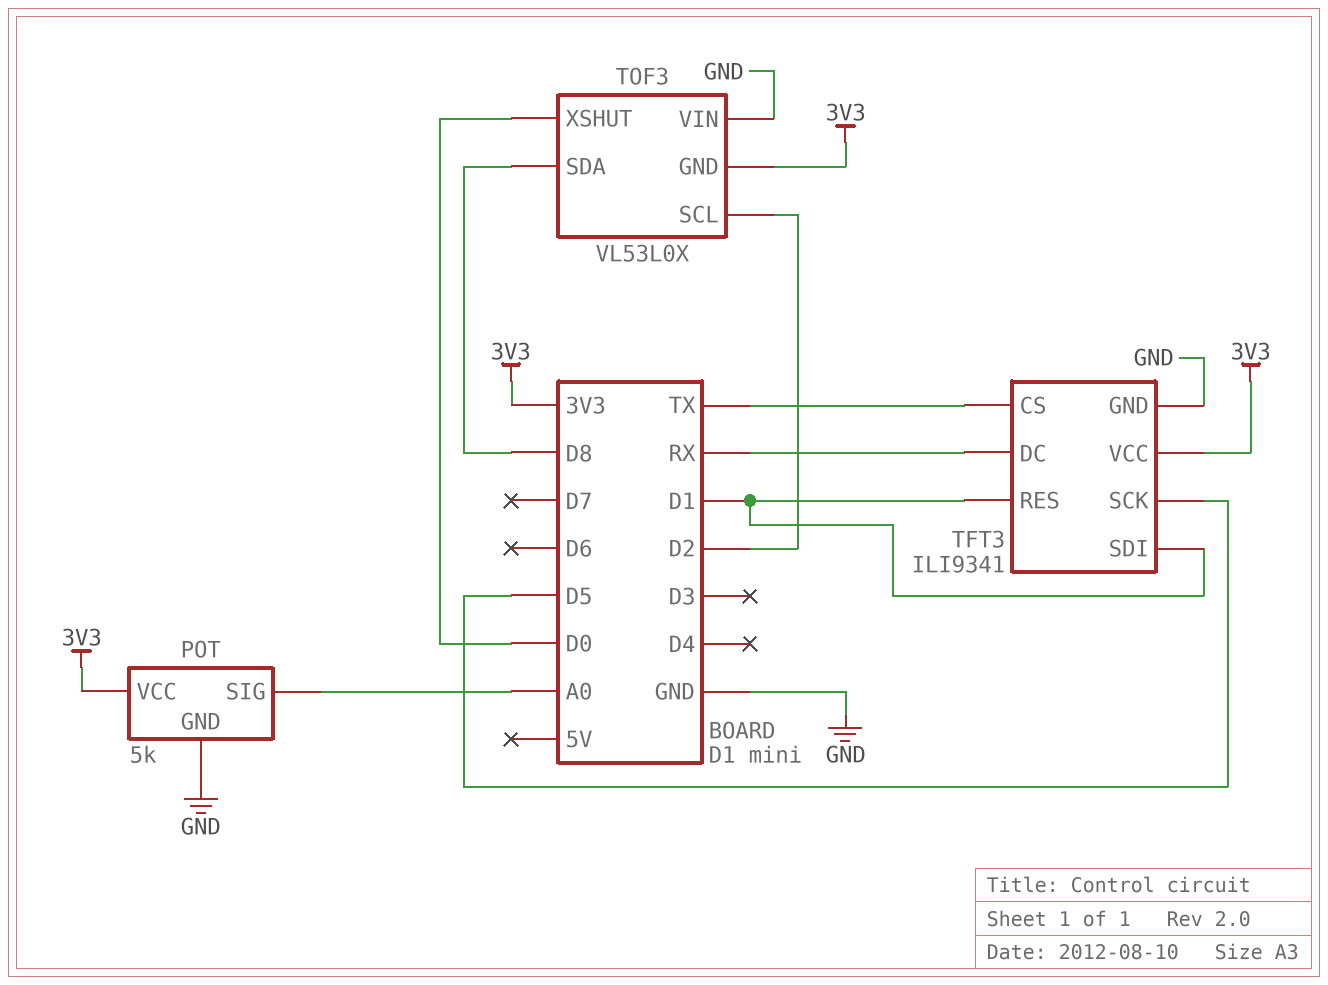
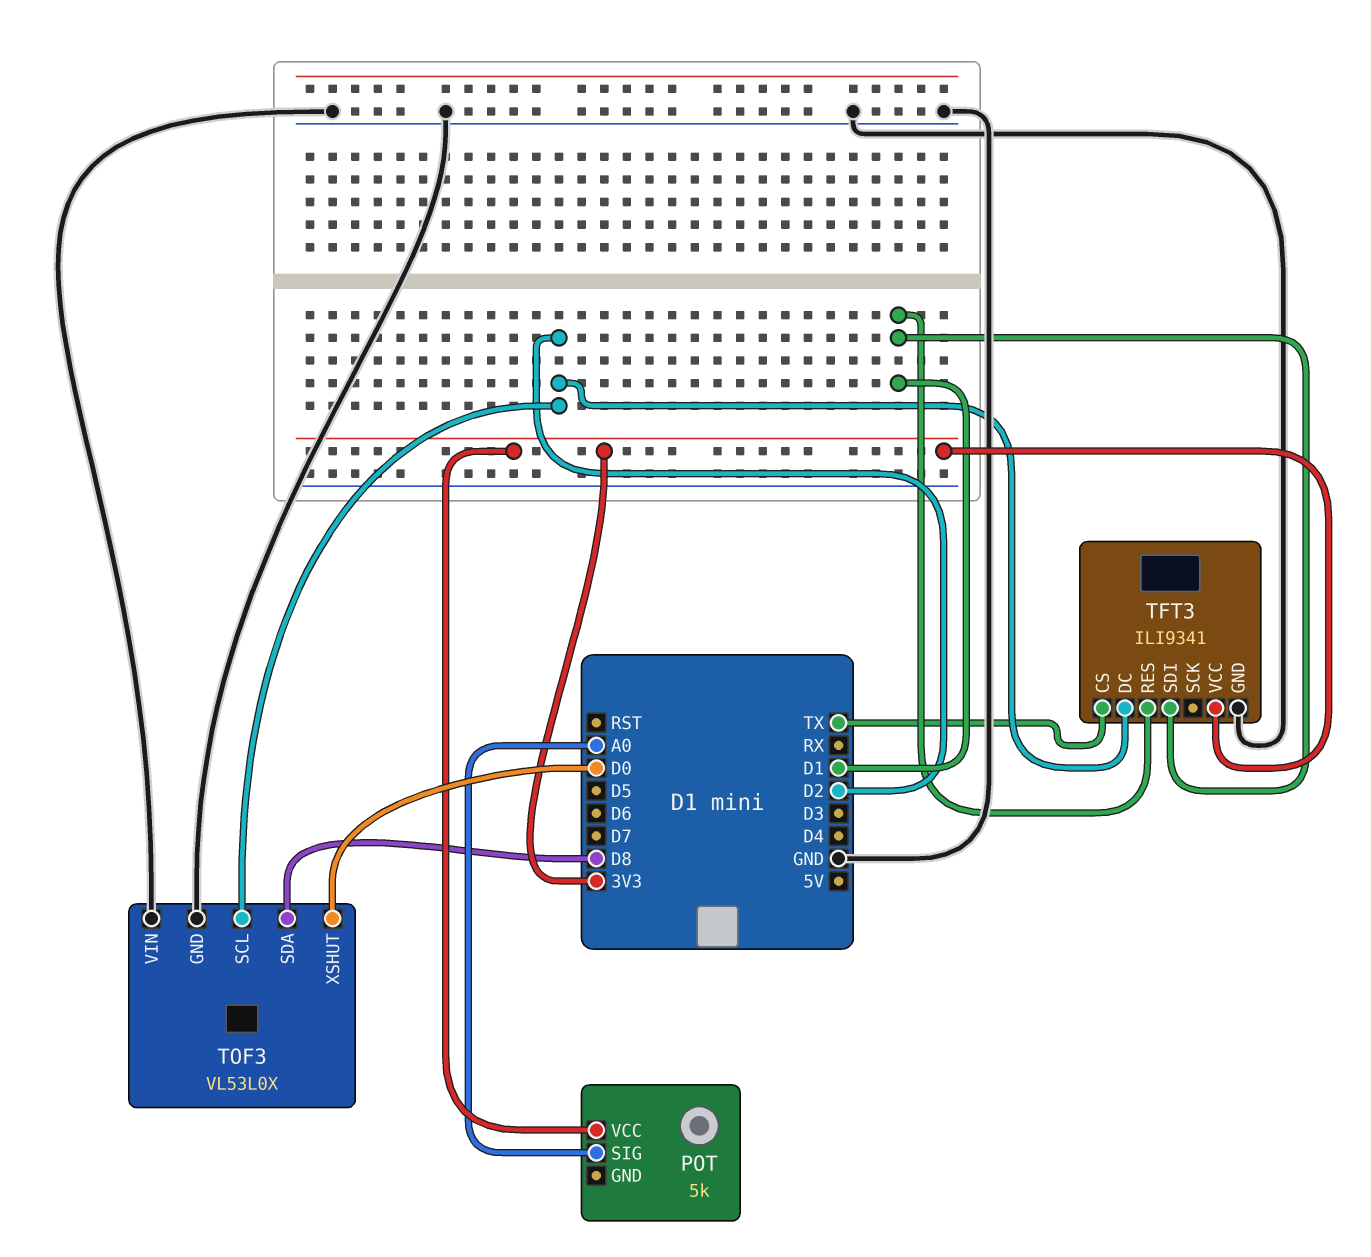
POT pin GND: GND -> none
TFT3 pin DC: RX -> D2
TFT3 pin SCK: D5 -> none
TOF3 pin GND: 3V3 -> GND

